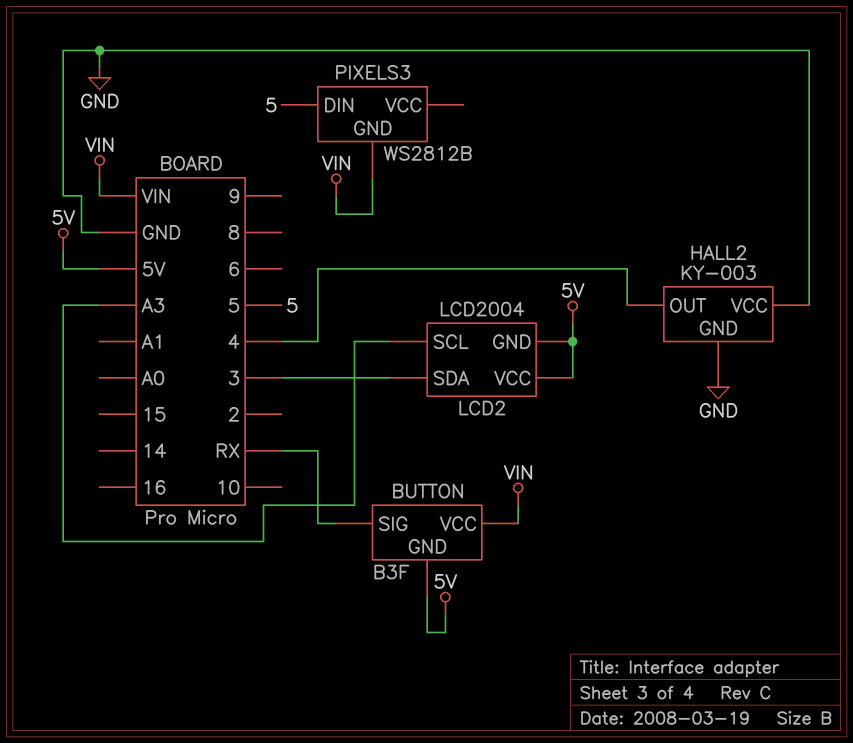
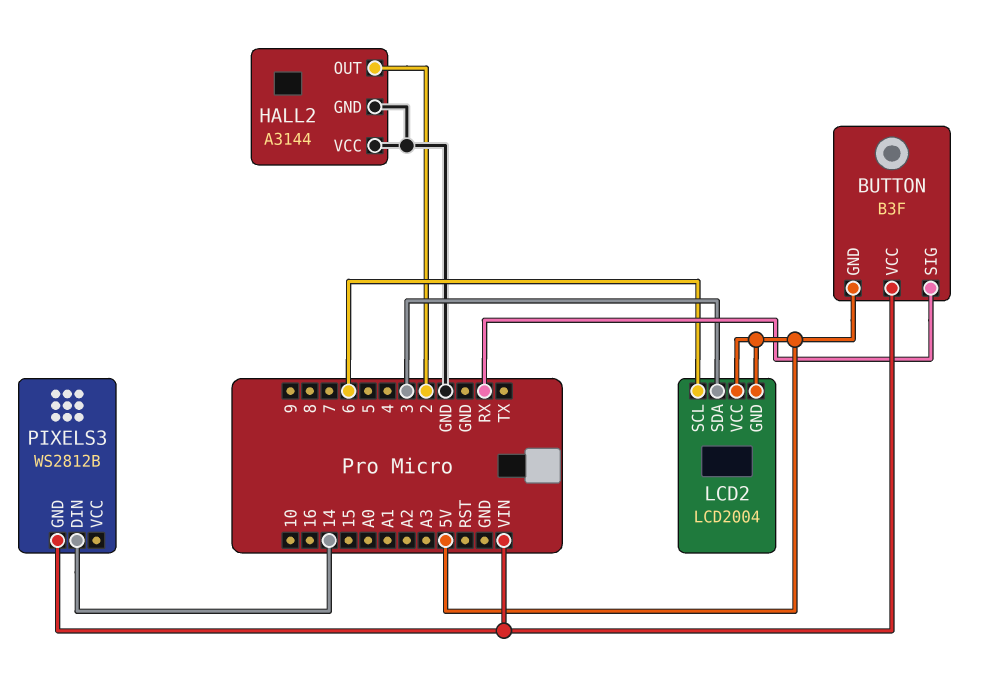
HALL2: KY-003 -> A3144
HALL2 pin OUT: 4 -> 2
LCD2 pin SCL: A3 -> 6
PIXELS3 pin DIN: 5 -> 14

